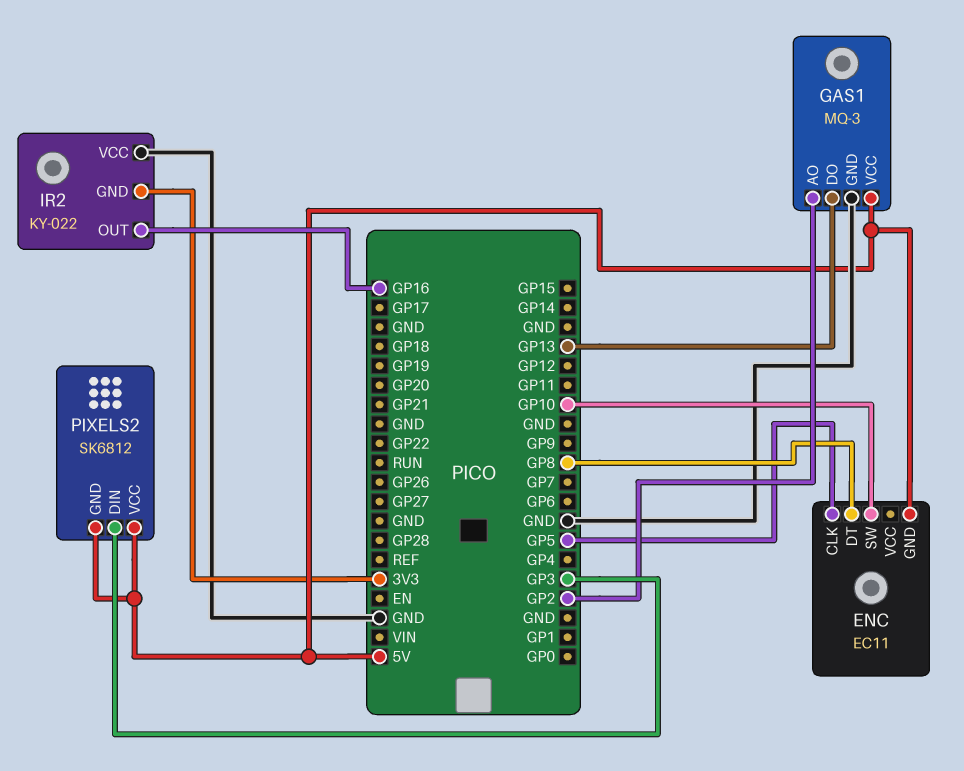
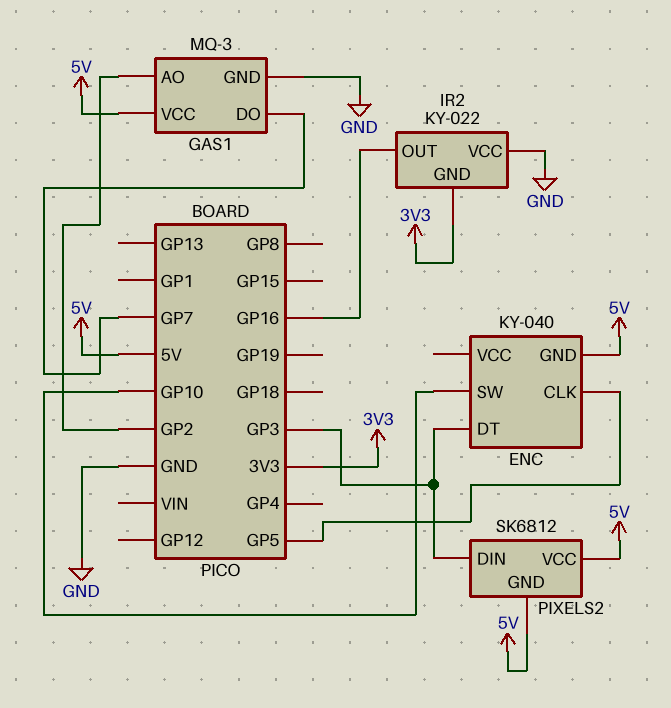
ENC: EC11 -> KY-040
ENC pin DT: GP8 -> GP3
GAS1 pin DO: GP13 -> GP7

